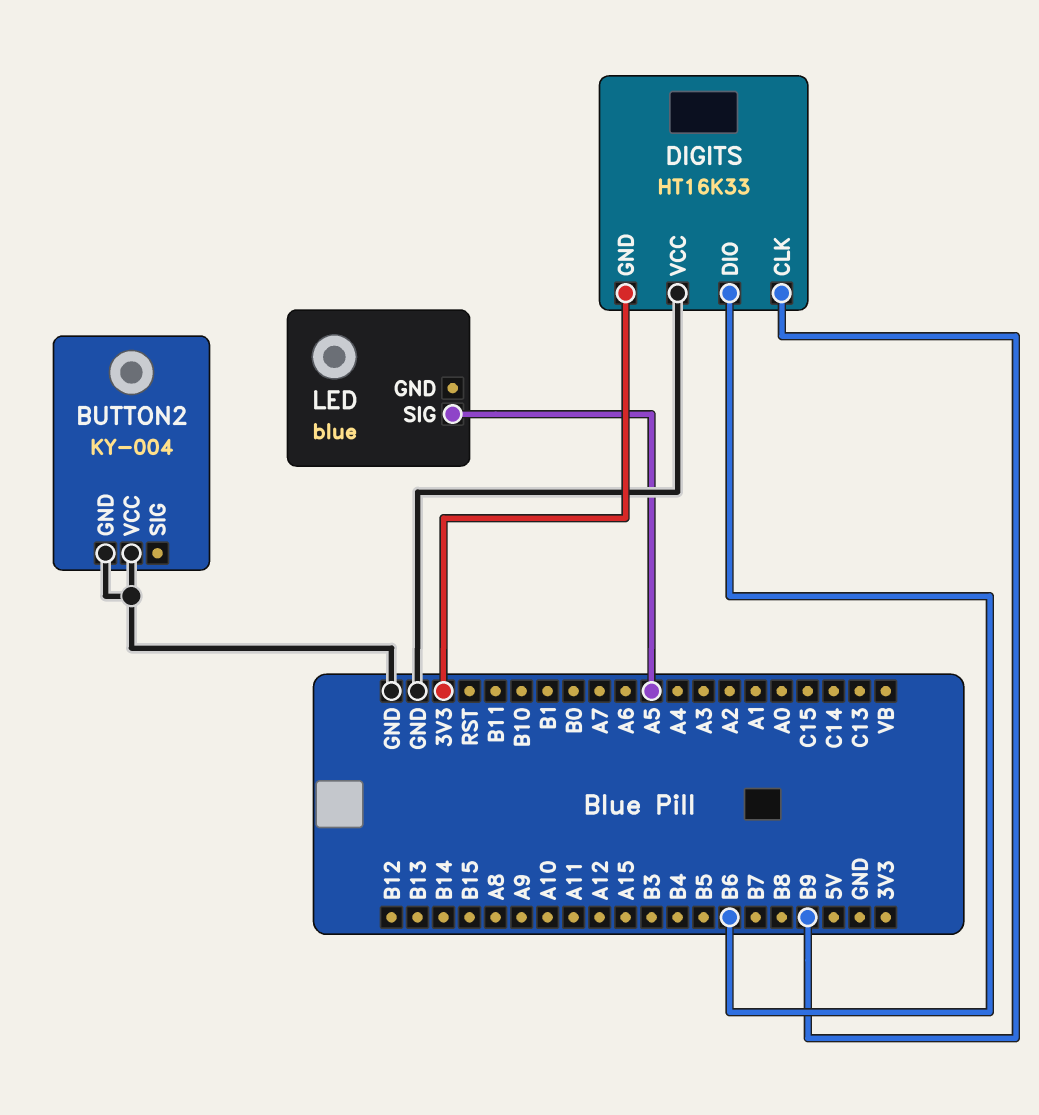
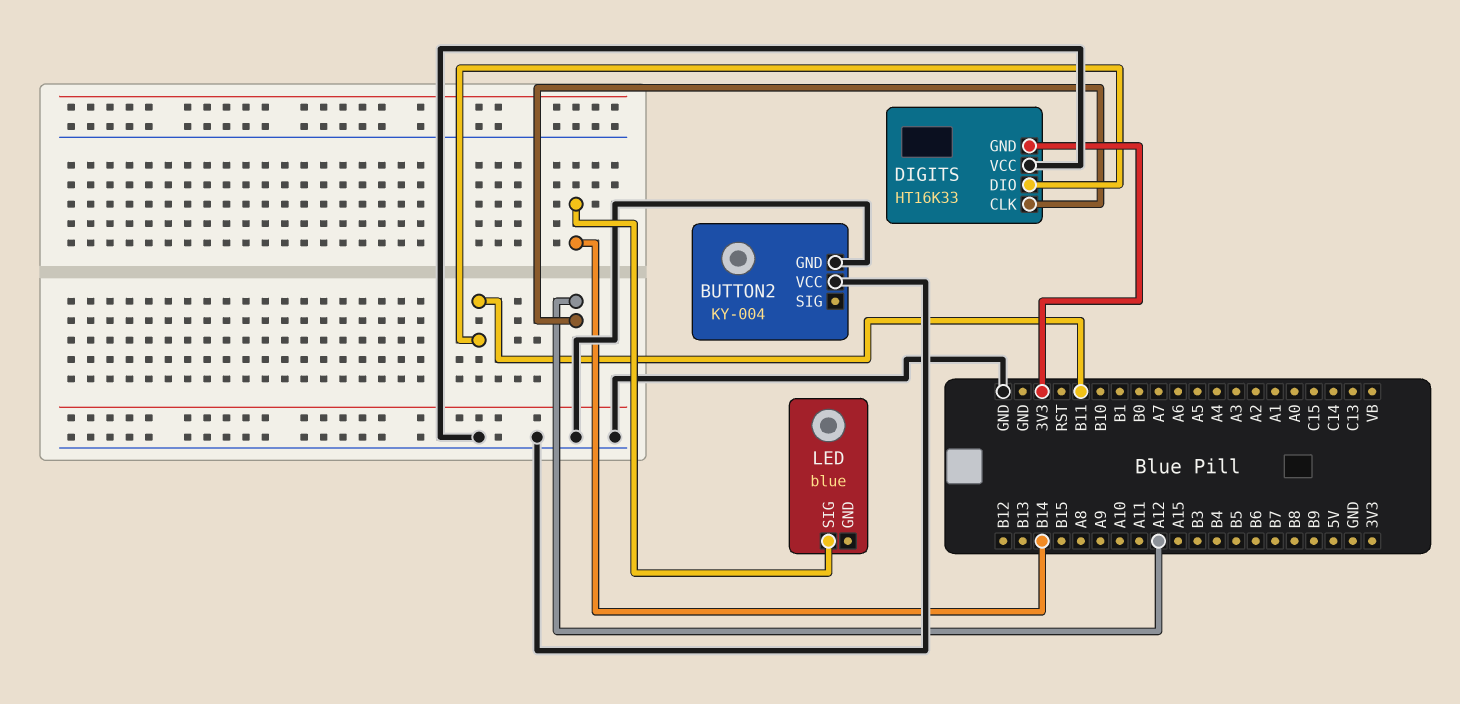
DIGITS pin CLK: B9 -> A12
DIGITS pin DIO: B6 -> B11
LED pin SIG: A5 -> B14

